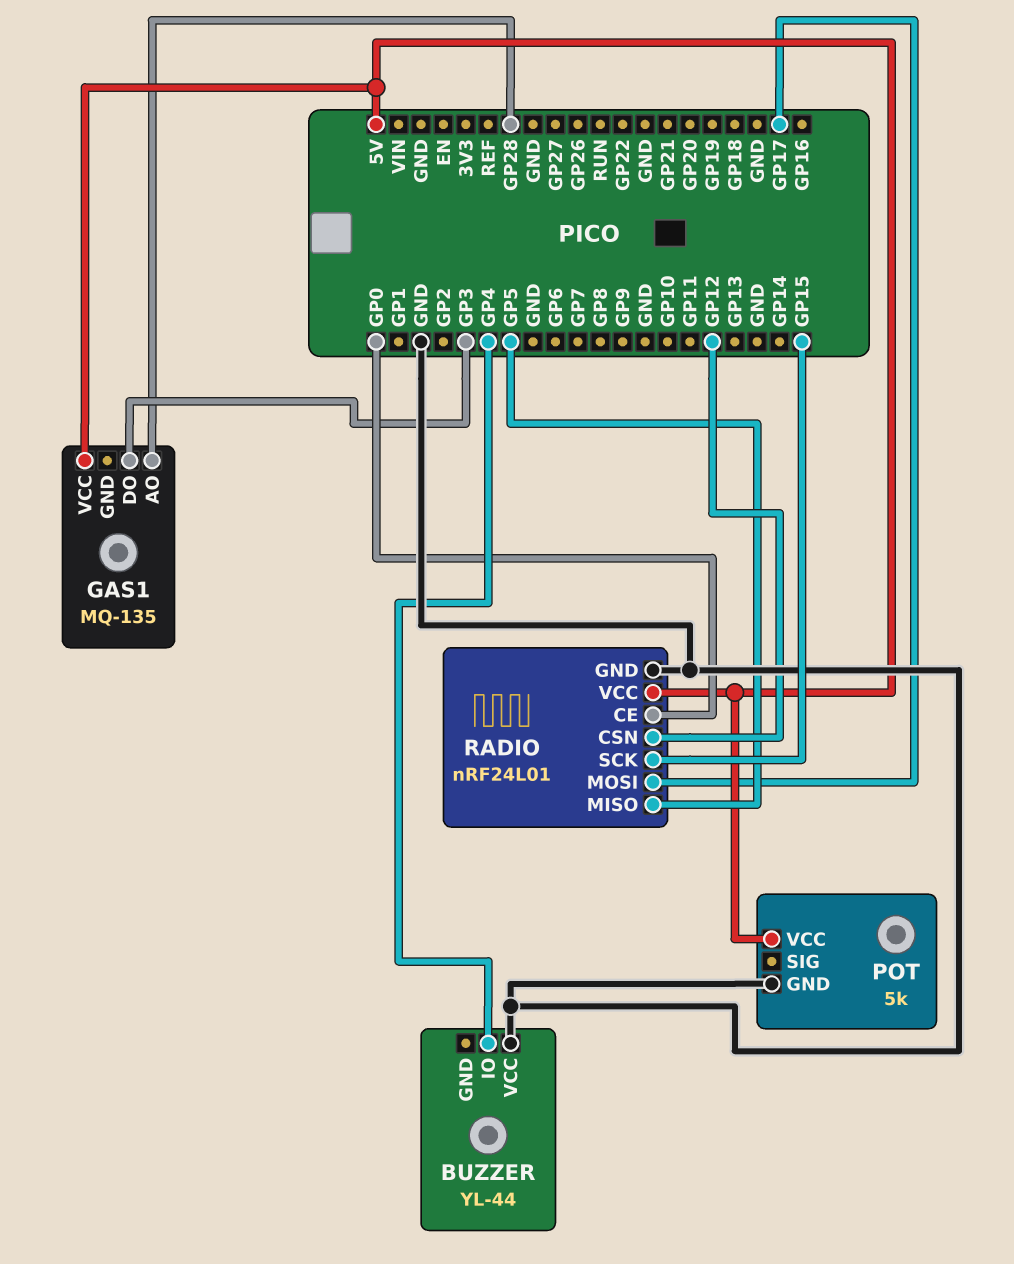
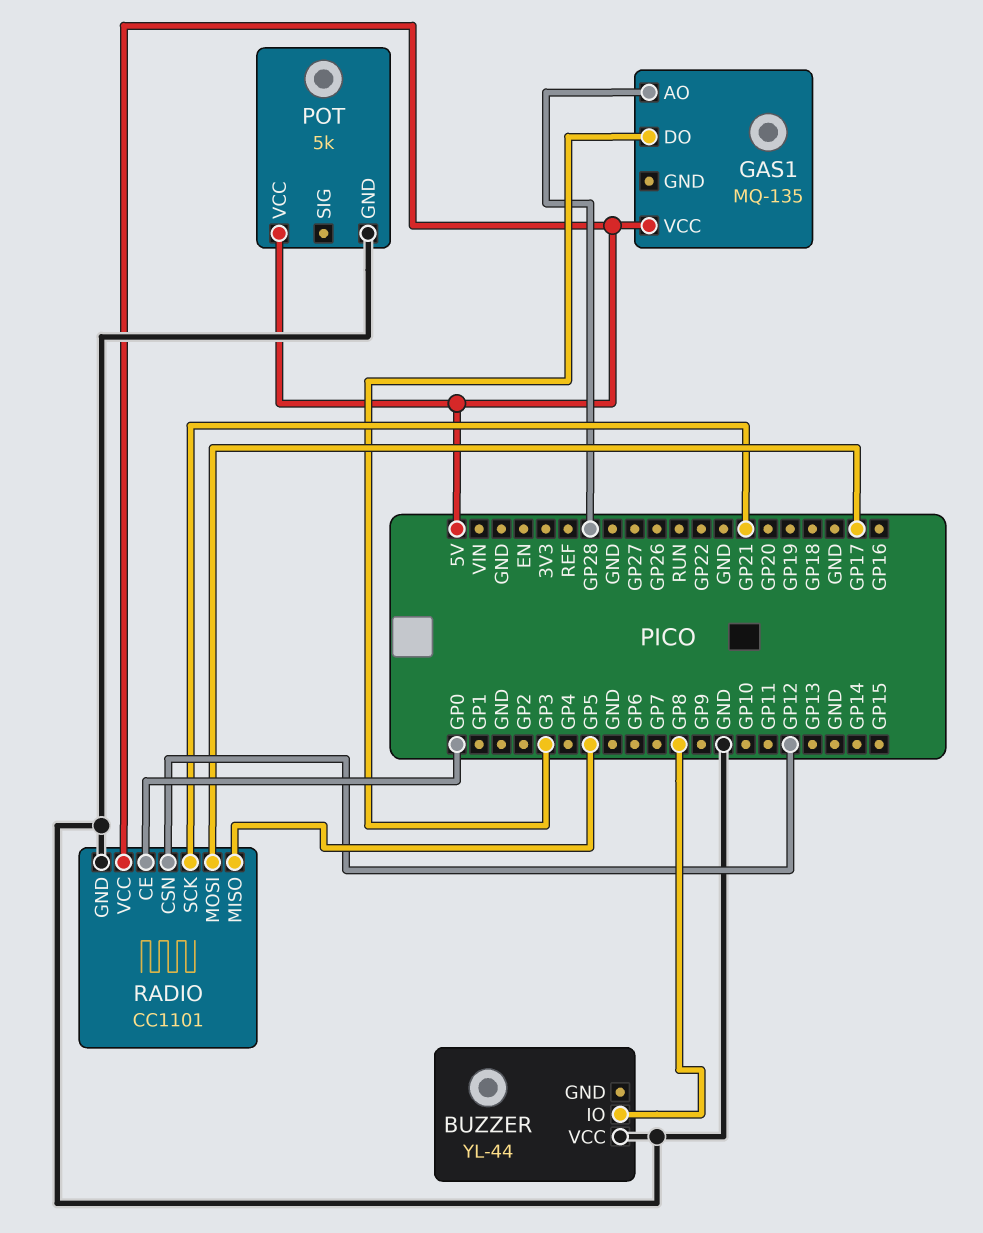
BUZZER pin IO: GP4 -> GP8
RADIO: nRF24L01 -> CC1101
RADIO pin SCK: GP15 -> GP21

